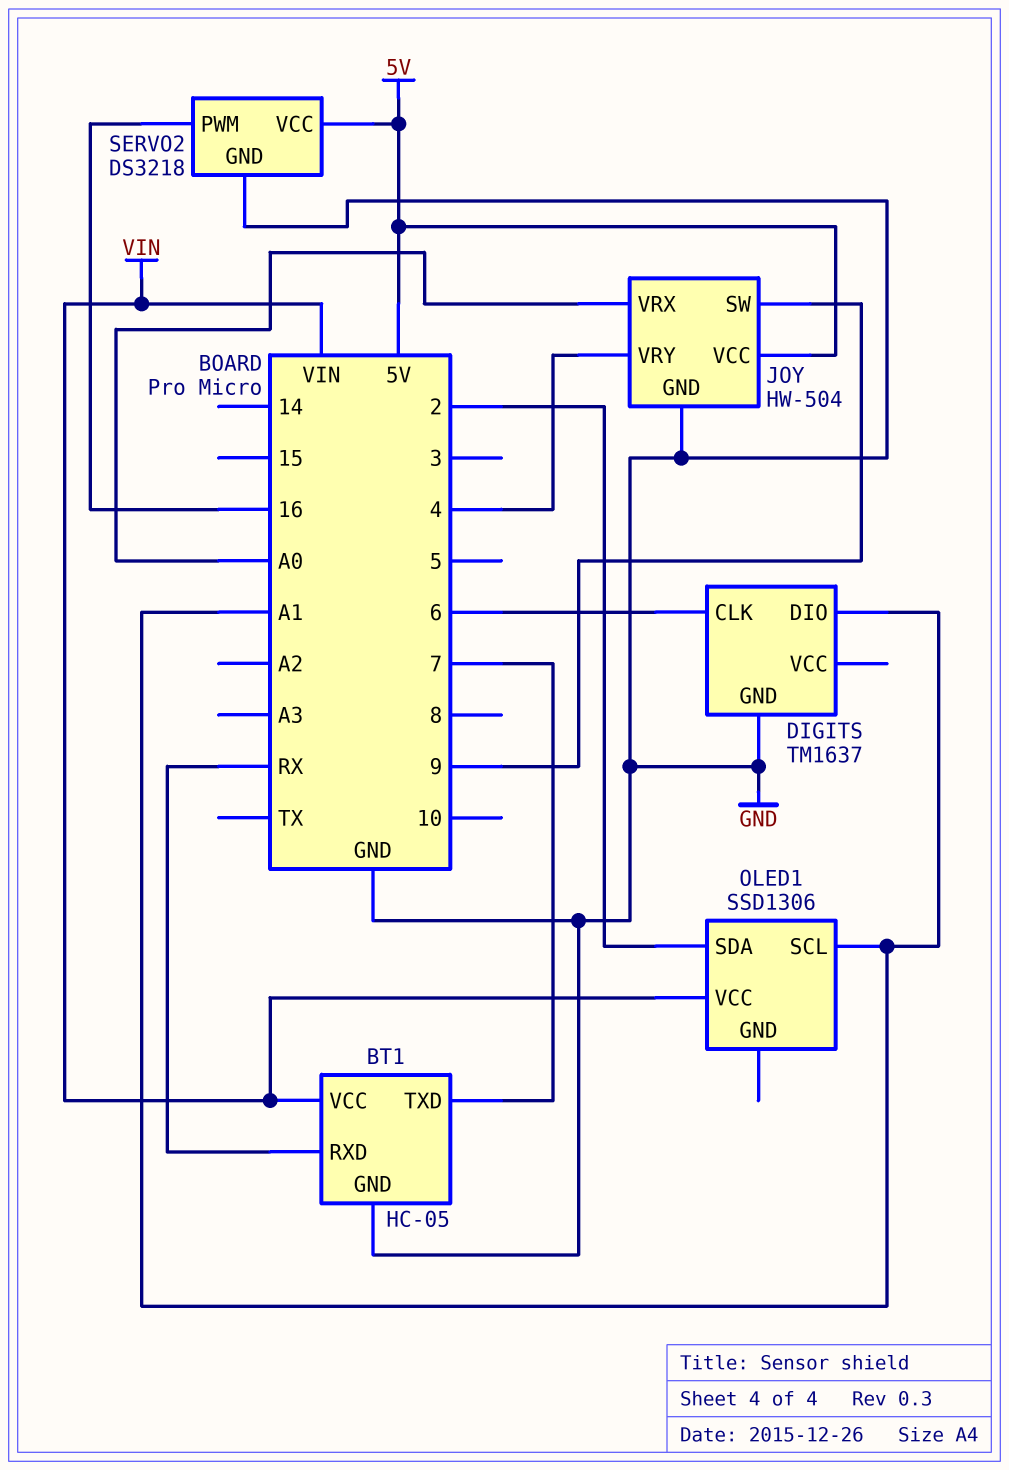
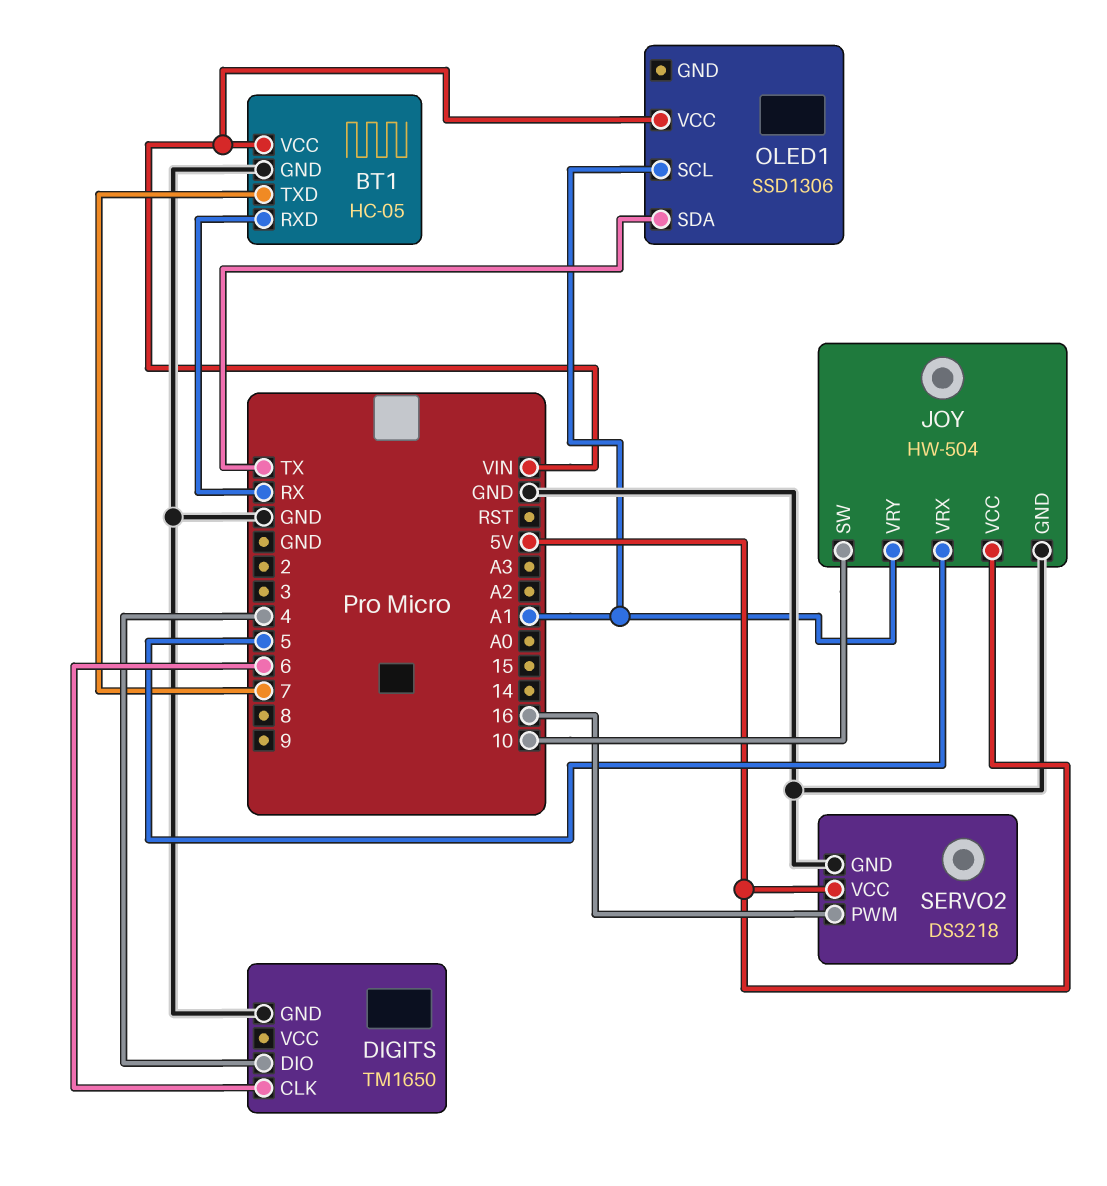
DIGITS: TM1637 -> TM1650
DIGITS pin DIO: A1 -> 4
JOY pin SW: 9 -> 10
JOY pin VRX: A0 -> 5
JOY pin VRY: 4 -> A1
OLED1 pin SDA: 2 -> TX

